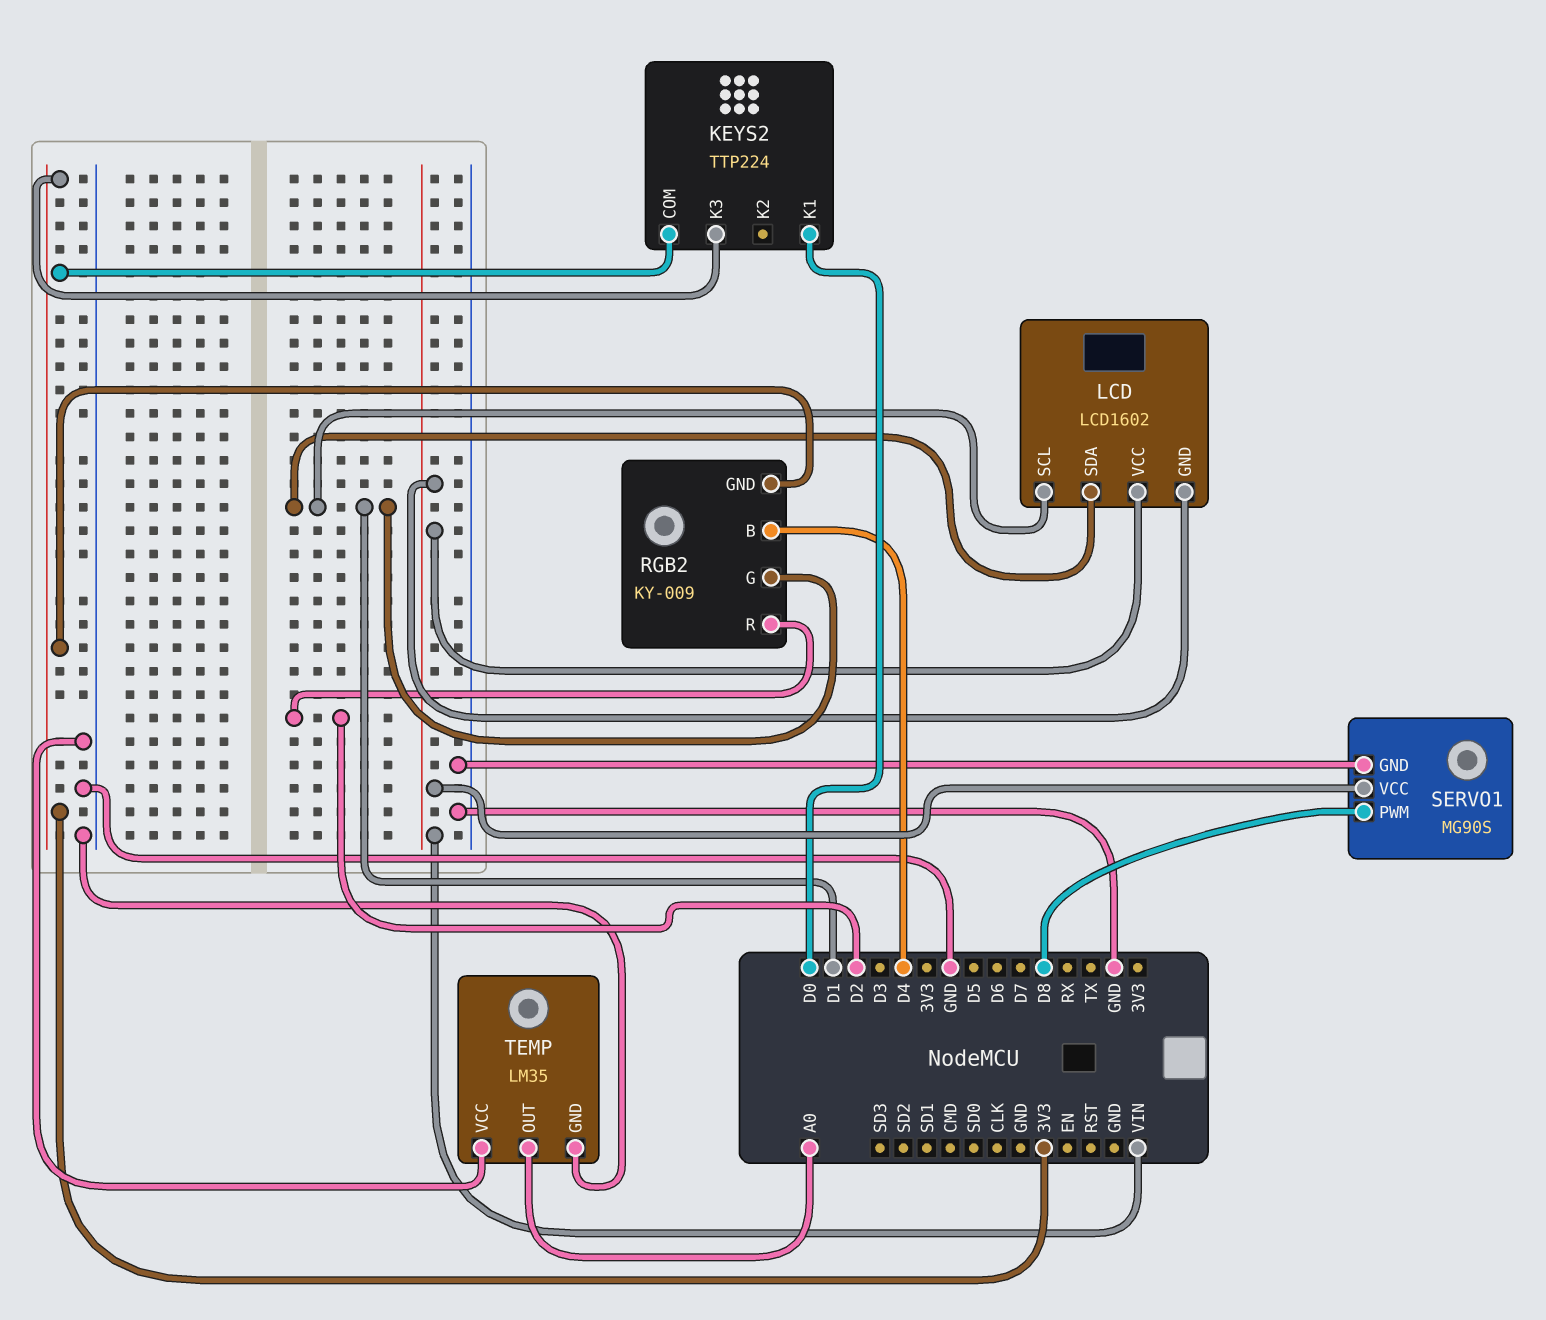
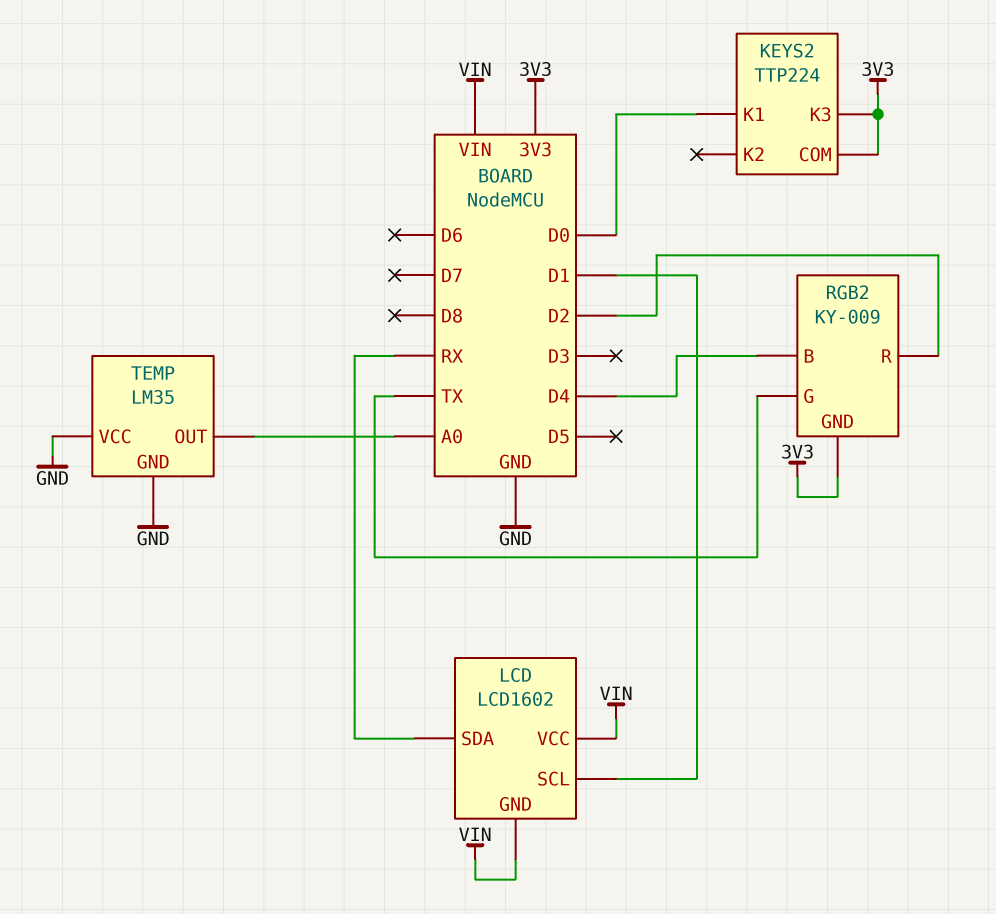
LCD pin SDA: D1 -> RX
RGB2 pin G: D1 -> TX
SERVO1: MG90S -> none
SERVO1 pin GND: GND -> none
SERVO1 pin PWM: D8 -> none
SERVO1 pin VCC: VIN -> none

